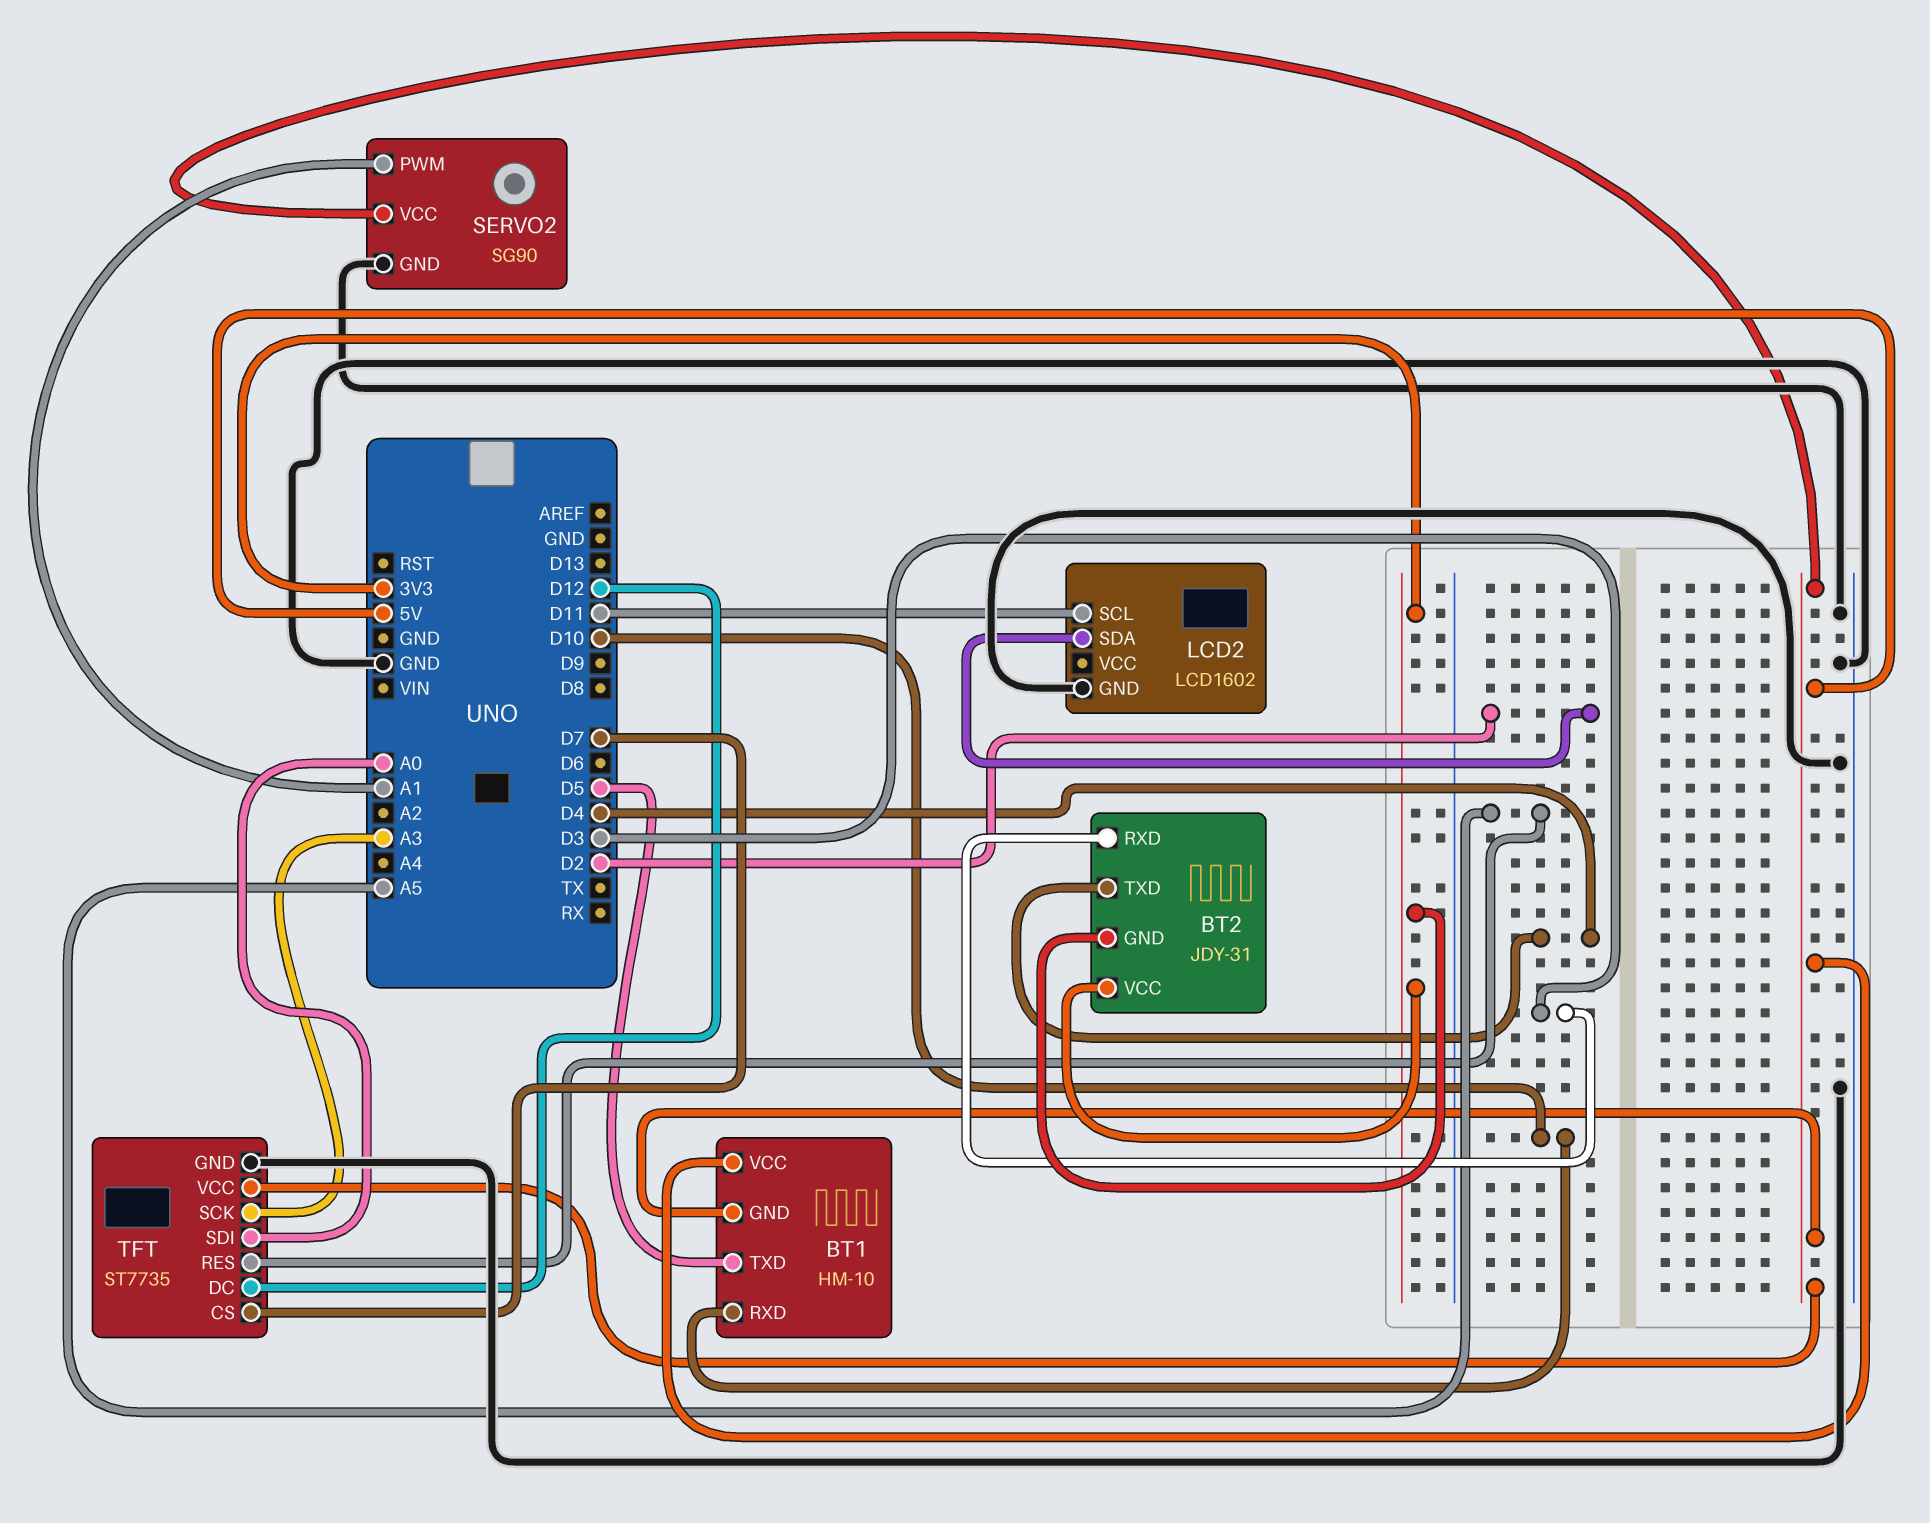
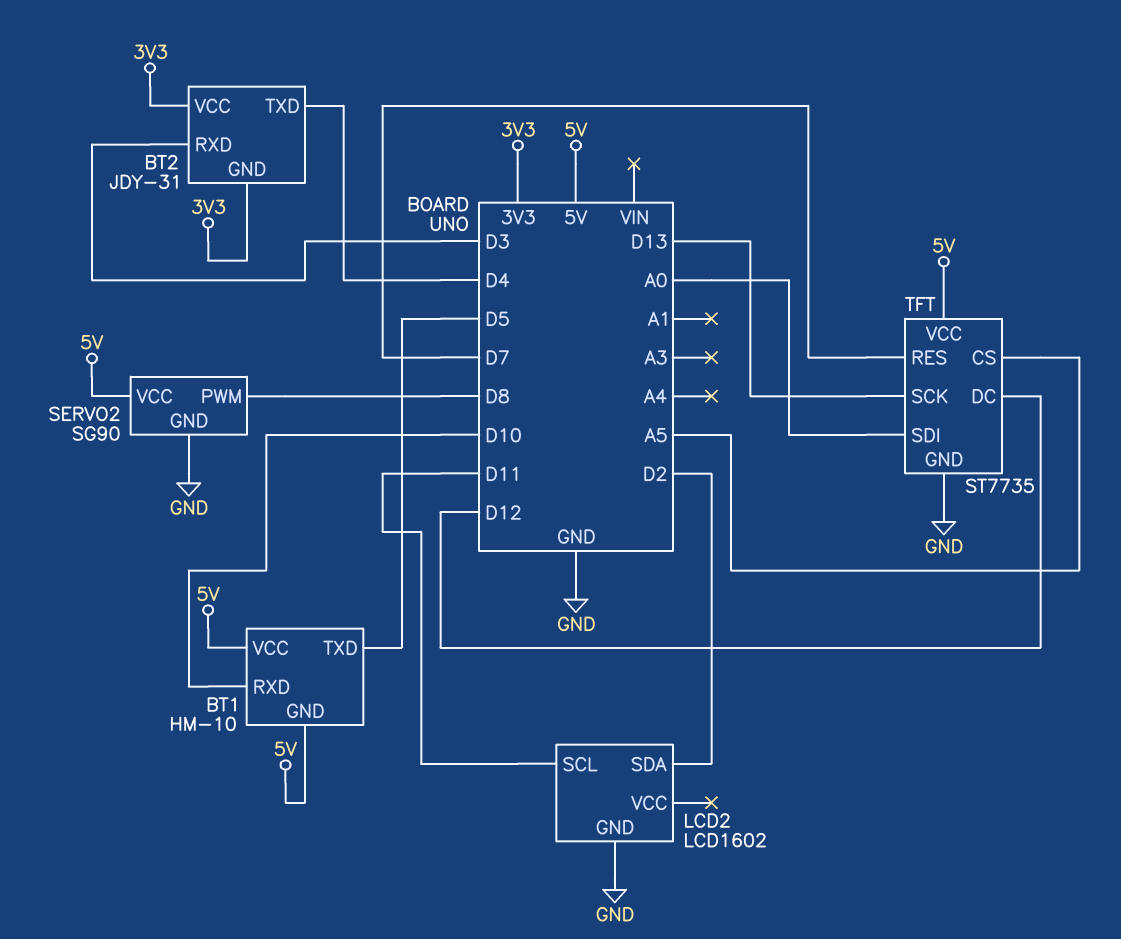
SERVO2 pin PWM: A1 -> D8
TFT pin CS: D7 -> A5
TFT pin RES: A5 -> D7
TFT pin SCK: A3 -> D13

